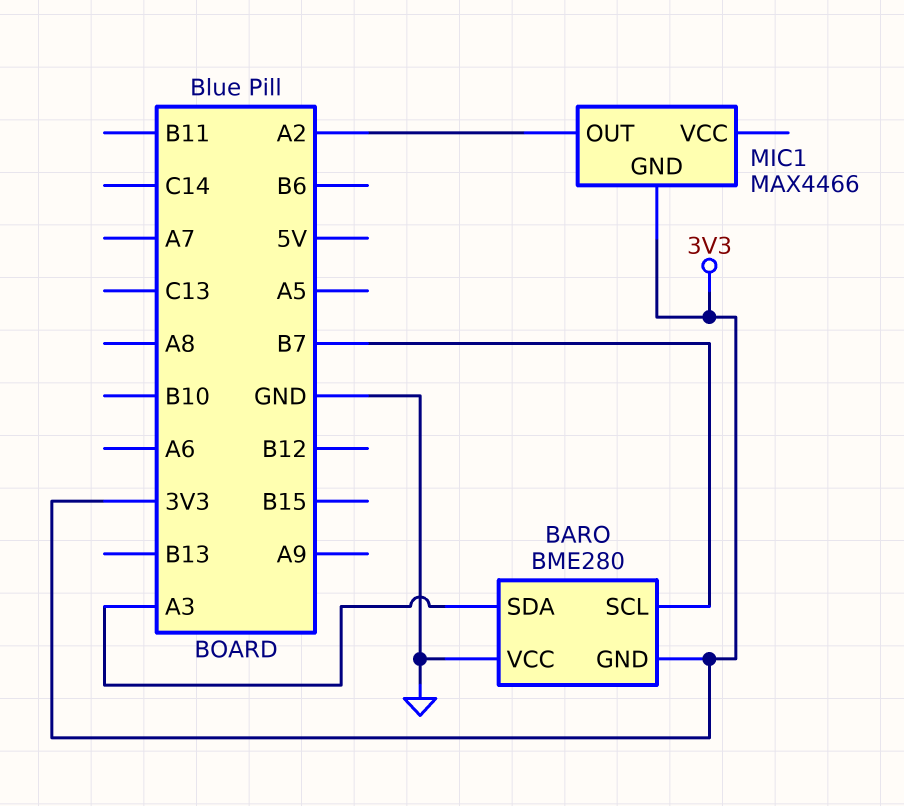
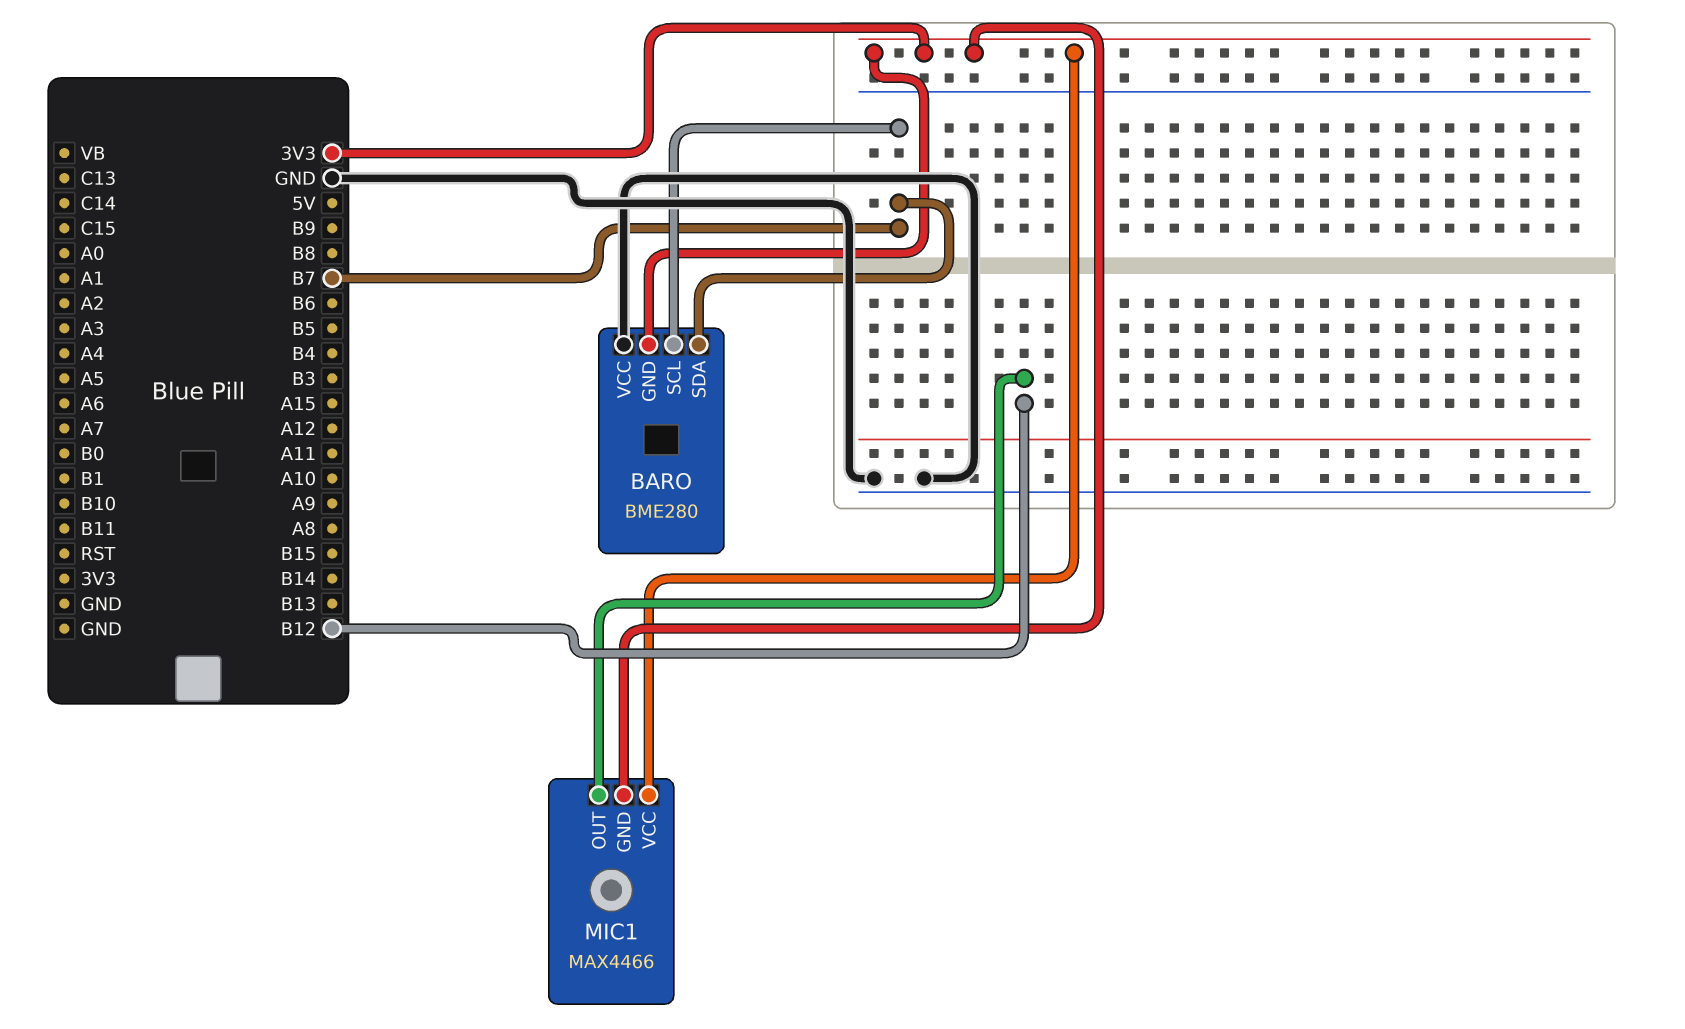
BARO pin SDA: A3 -> B7
MIC1 pin OUT: A2 -> B12
MIC1 pin VCC: none -> 3V3

